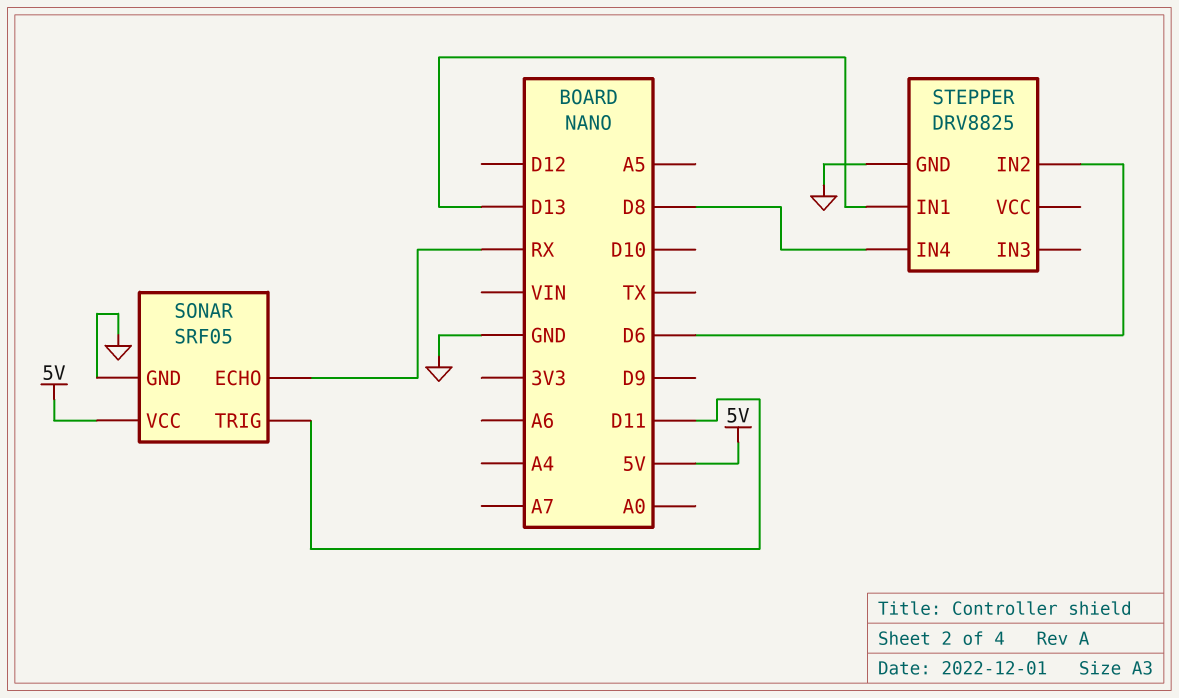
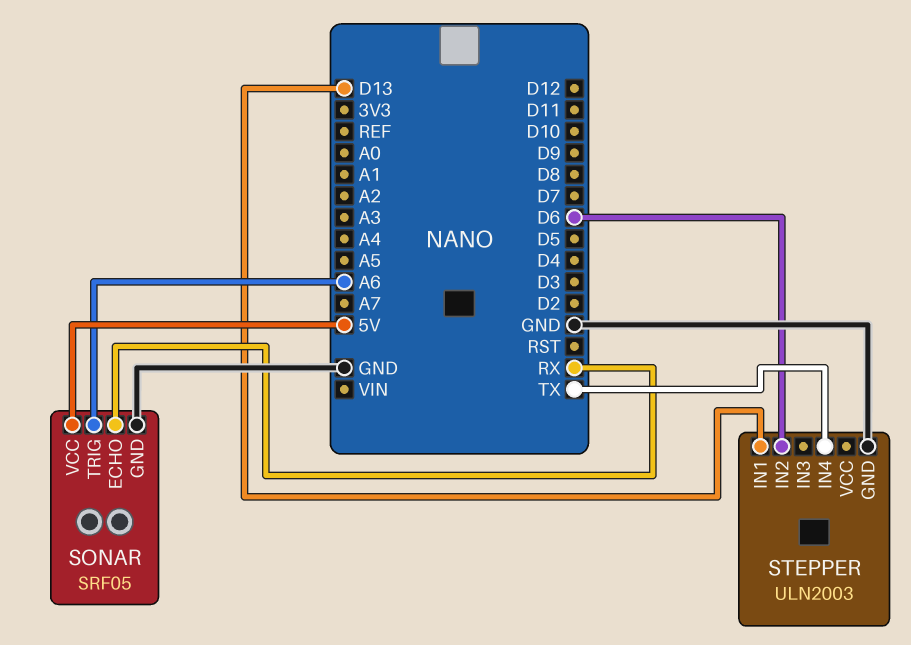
SONAR pin TRIG: D11 -> A6
STEPPER: DRV8825 -> ULN2003
STEPPER pin IN4: D8 -> TX

